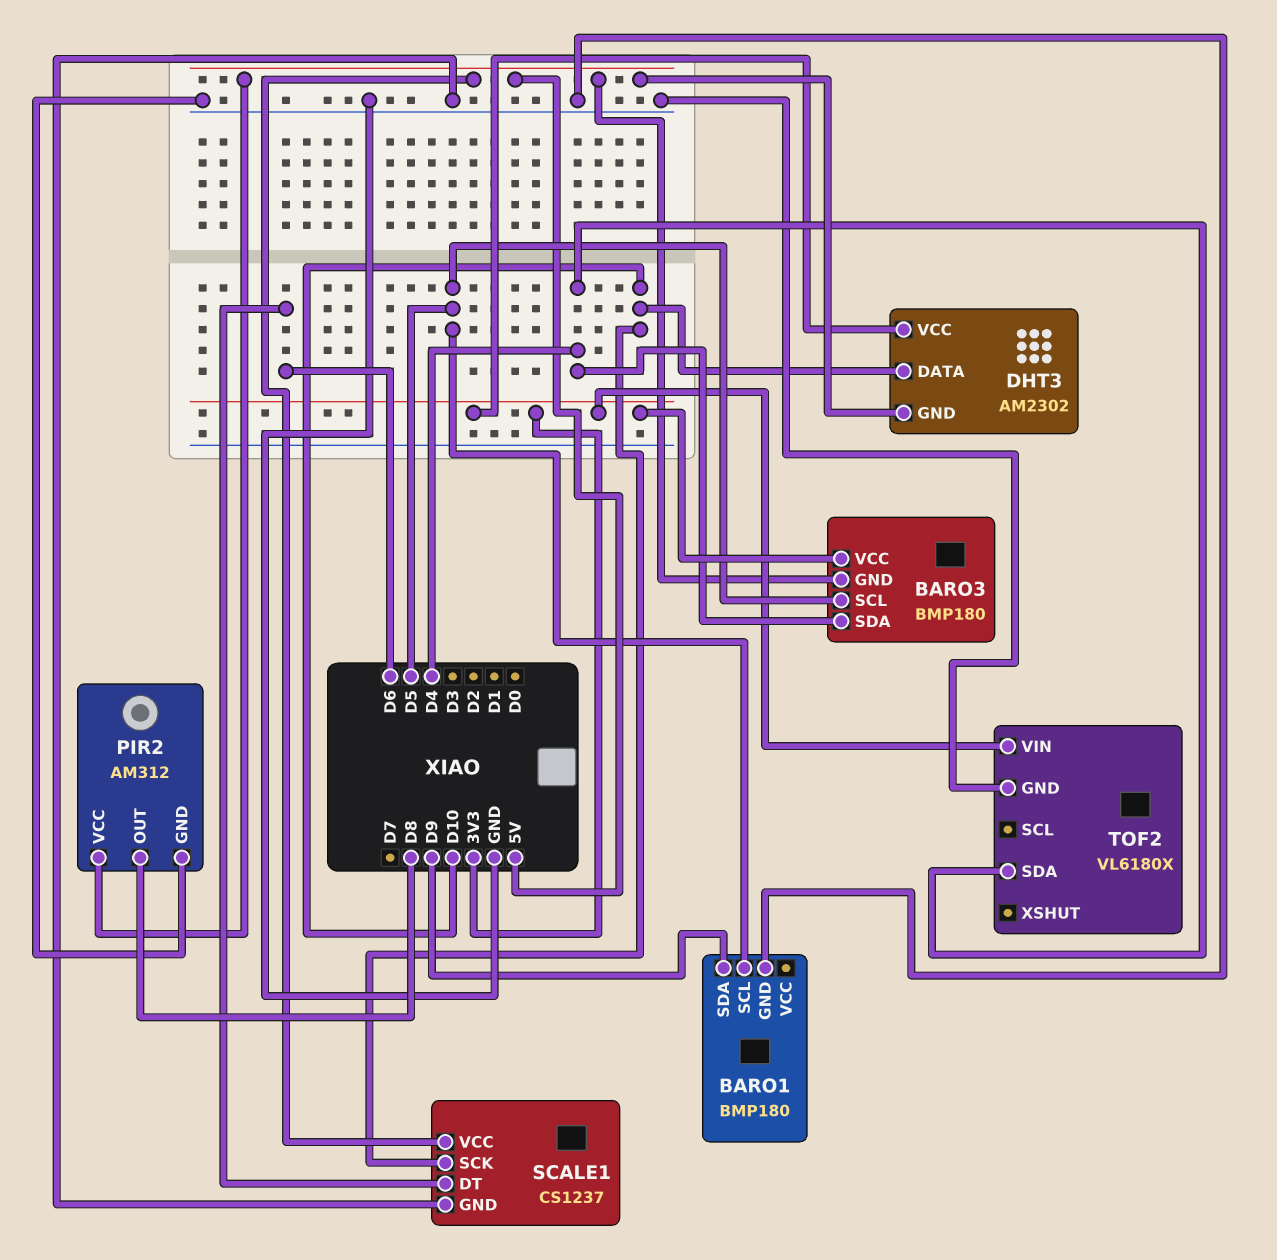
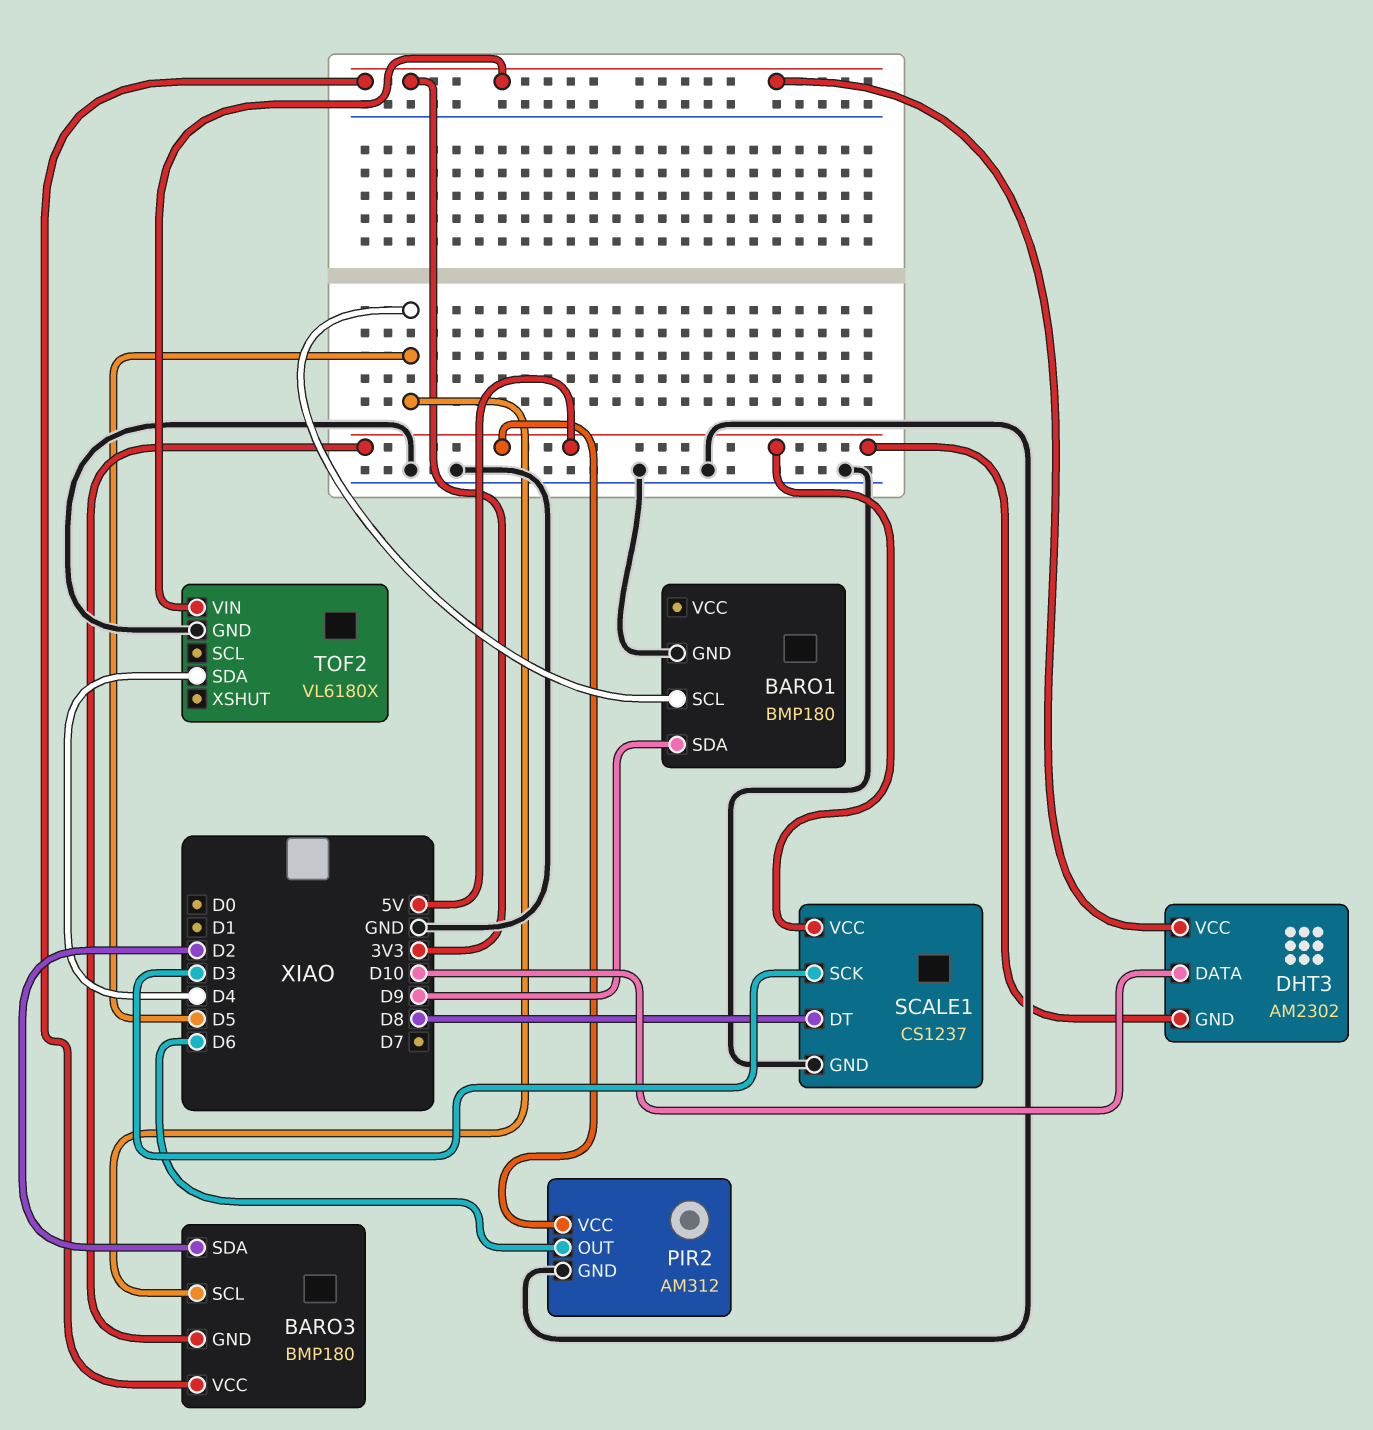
BARO3 pin SDA: D4 -> D2
PIR2 pin OUT: D8 -> D6
SCALE1 pin DT: D6 -> D8
SCALE1 pin SCK: D10 -> D3

